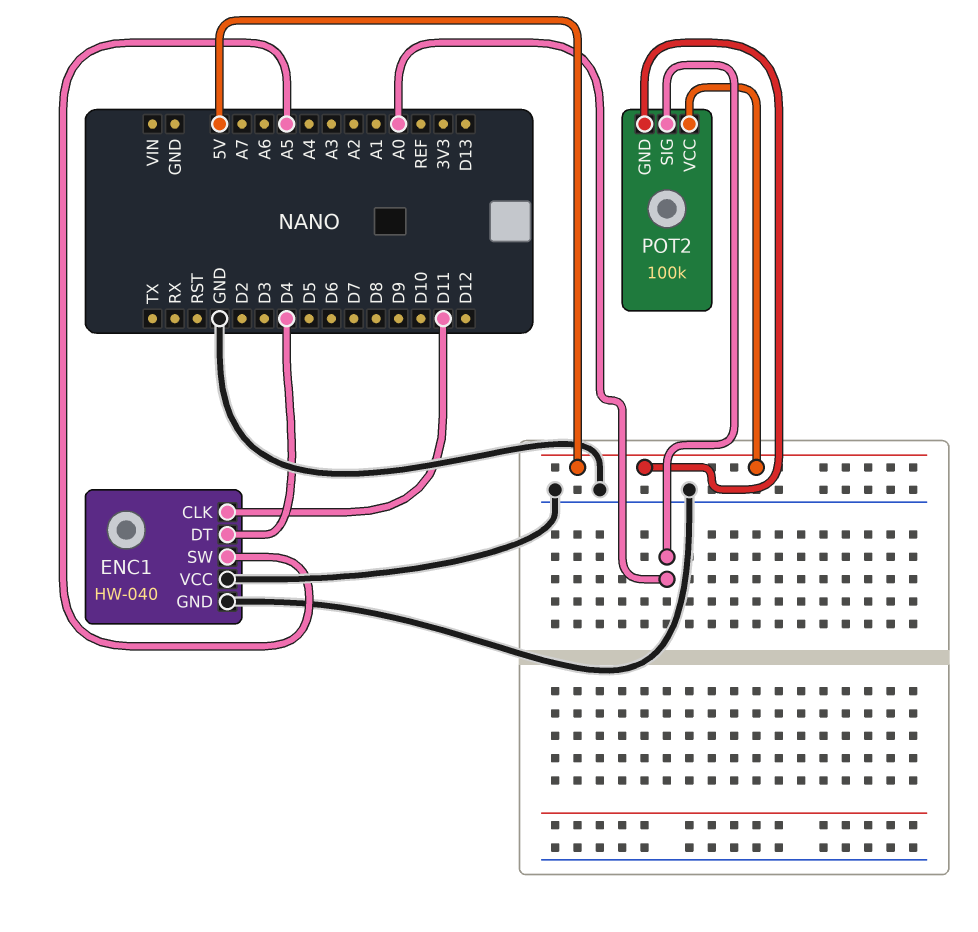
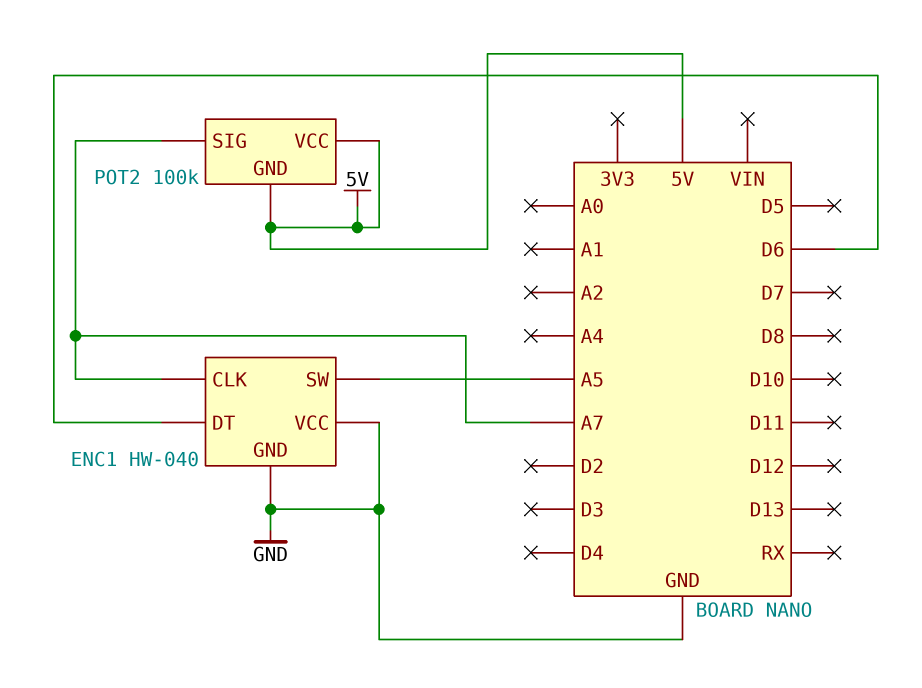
ENC1 pin CLK: D11 -> A7
ENC1 pin DT: D4 -> D6
POT2 pin SIG: A0 -> A7

